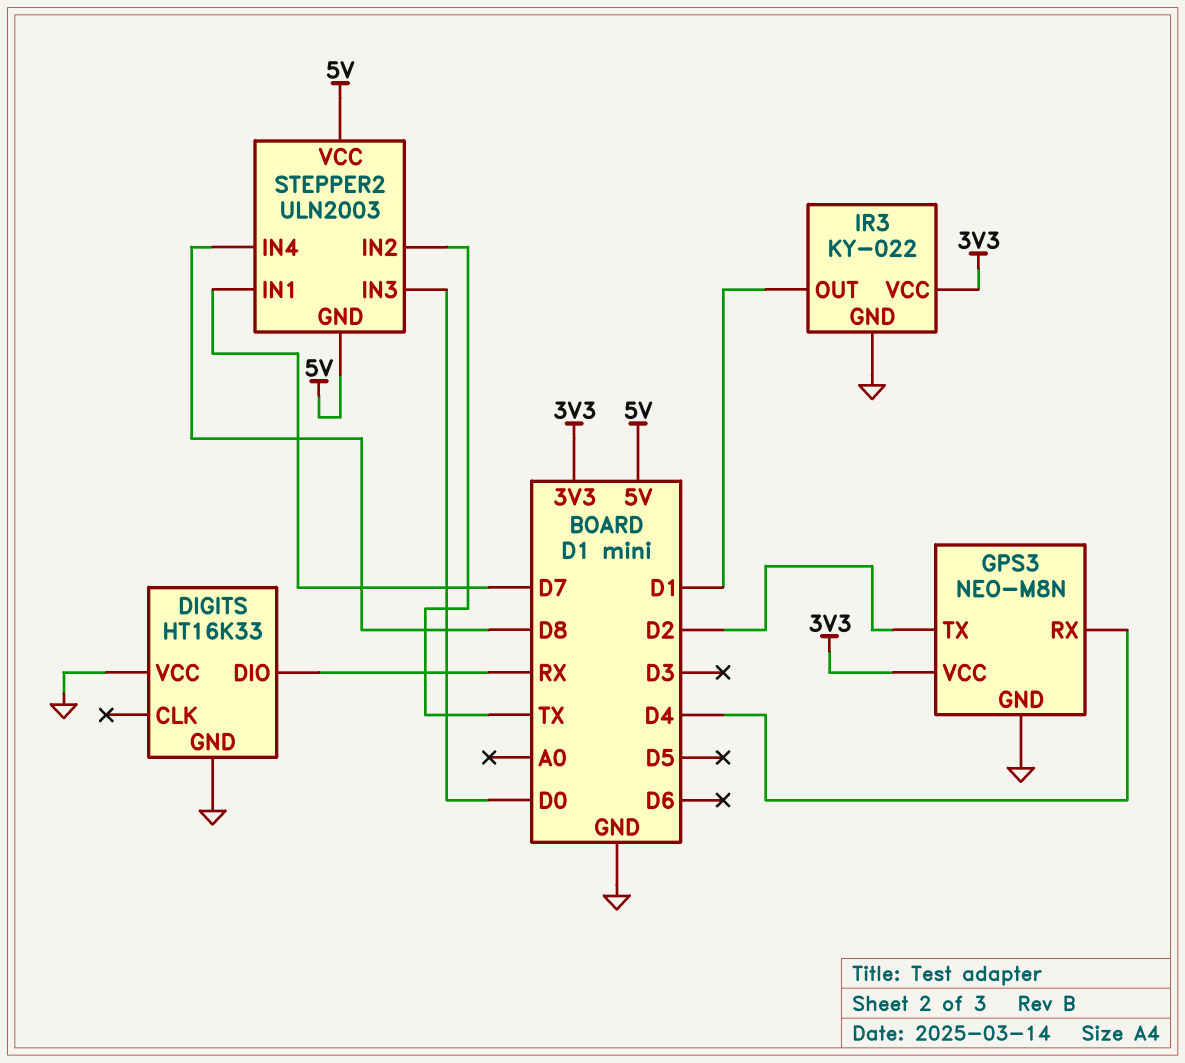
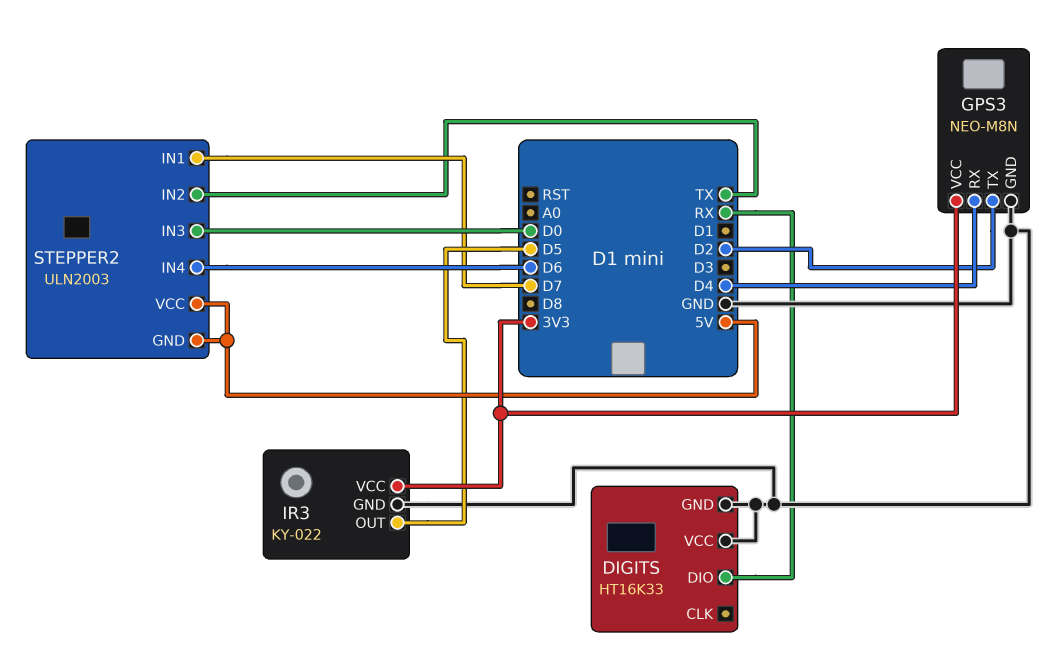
IR3 pin OUT: D1 -> D5
STEPPER2 pin IN4: D8 -> D6

